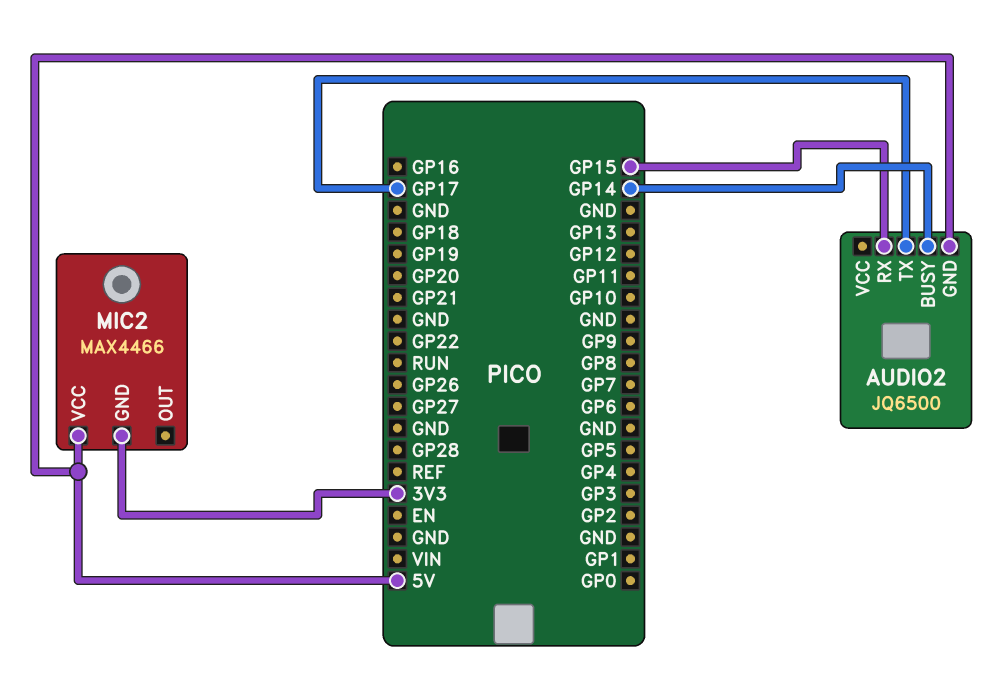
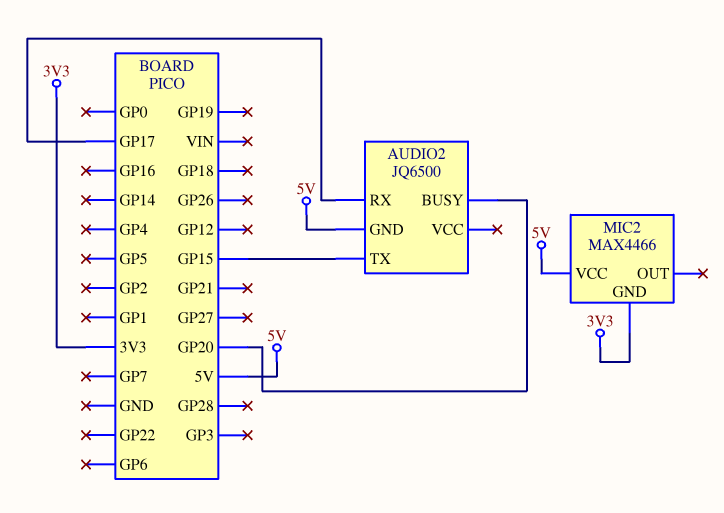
AUDIO2 pin BUSY: GP14 -> GP20
AUDIO2 pin RX: GP15 -> GP17
AUDIO2 pin TX: GP17 -> GP15

